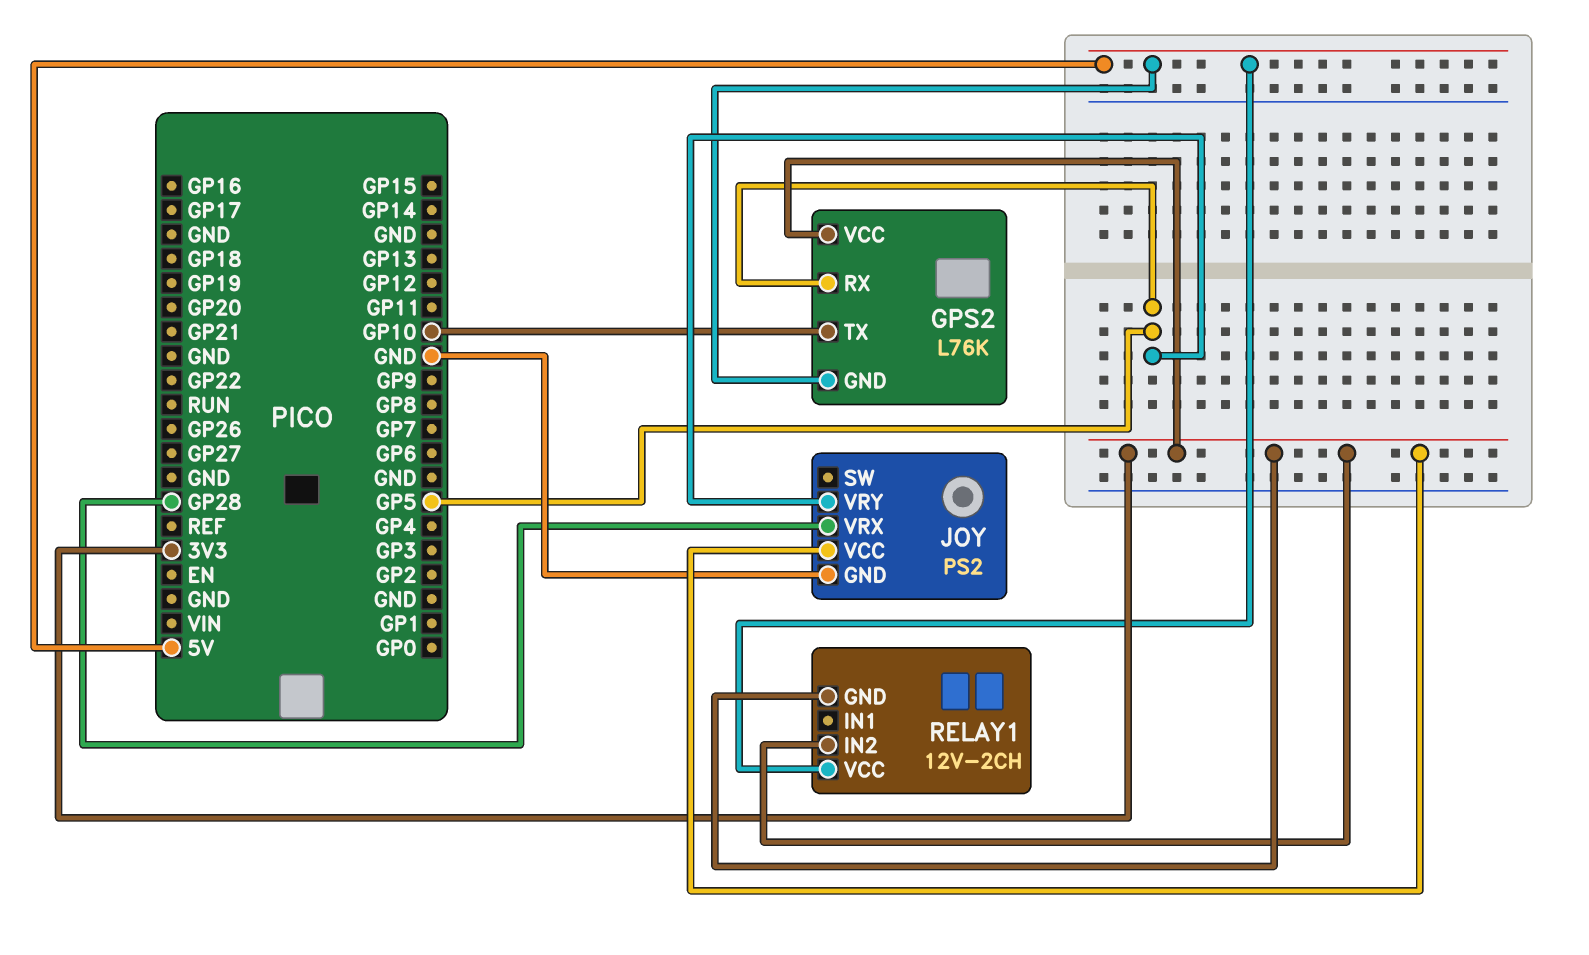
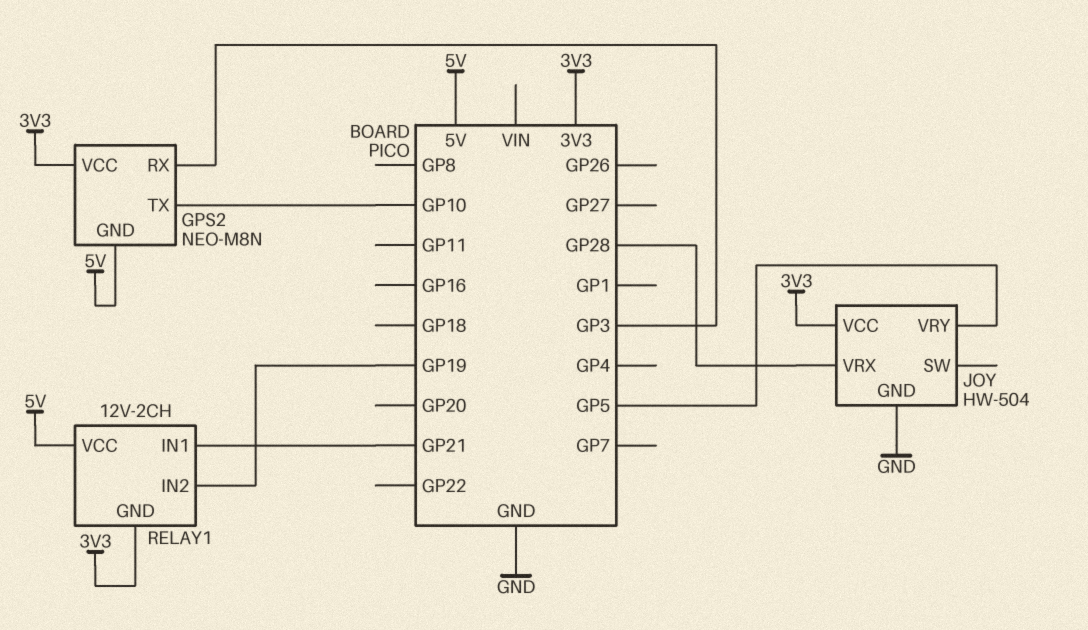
GPS2: L76K -> NEO-M8N
GPS2 pin RX: GP5 -> GP3
JOY: PS2 -> HW-504
RELAY1 pin IN1: none -> GP21
RELAY1 pin IN2: 3V3 -> GP19

